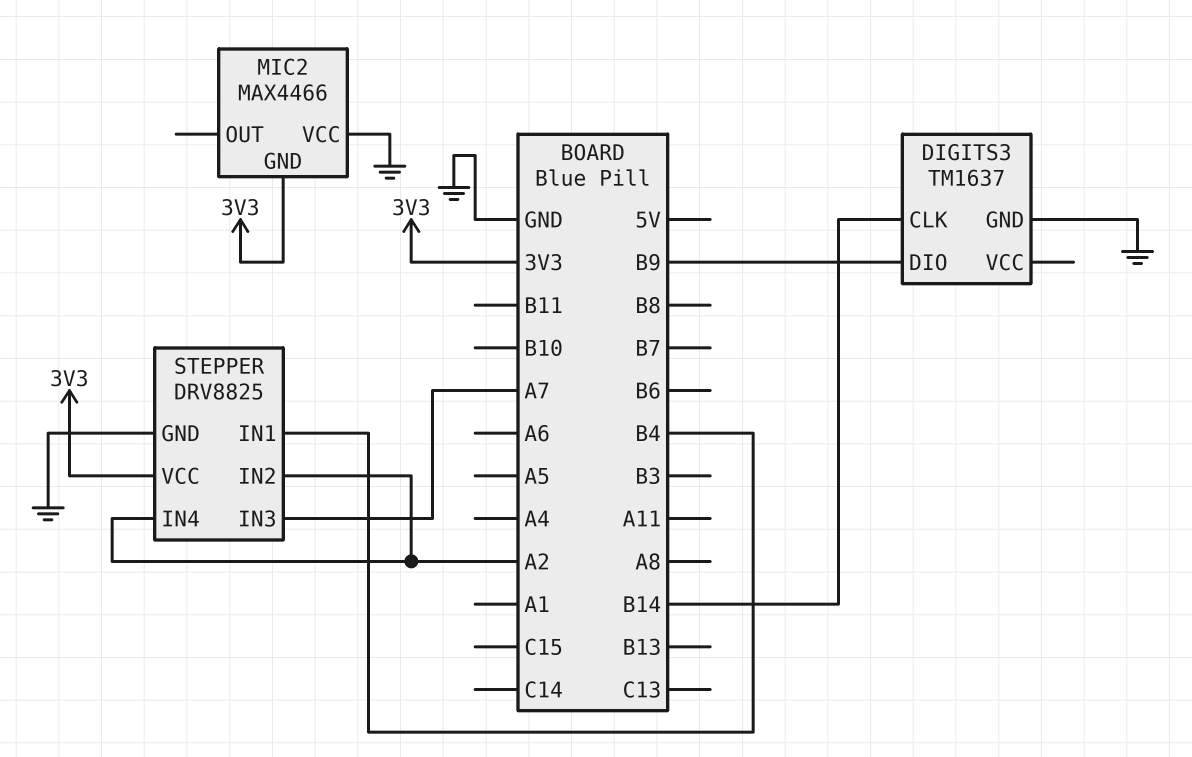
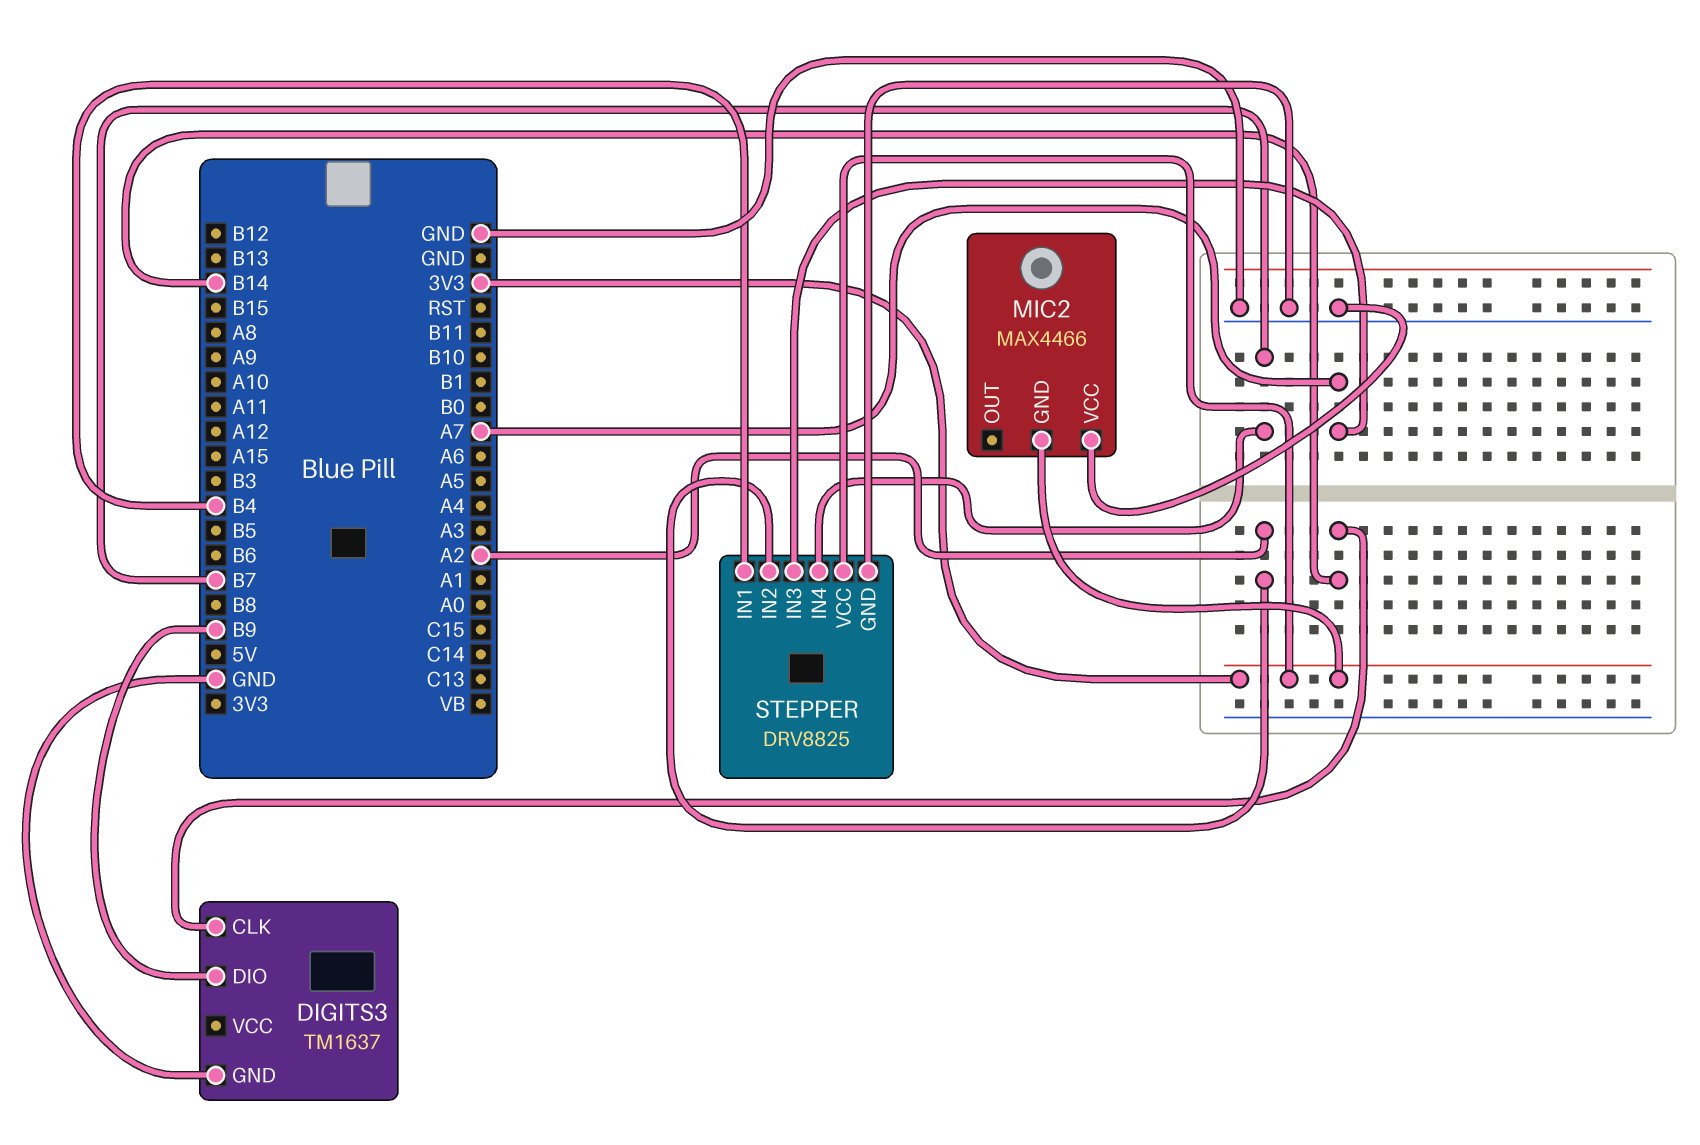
STEPPER pin IN4: A2 -> B7

